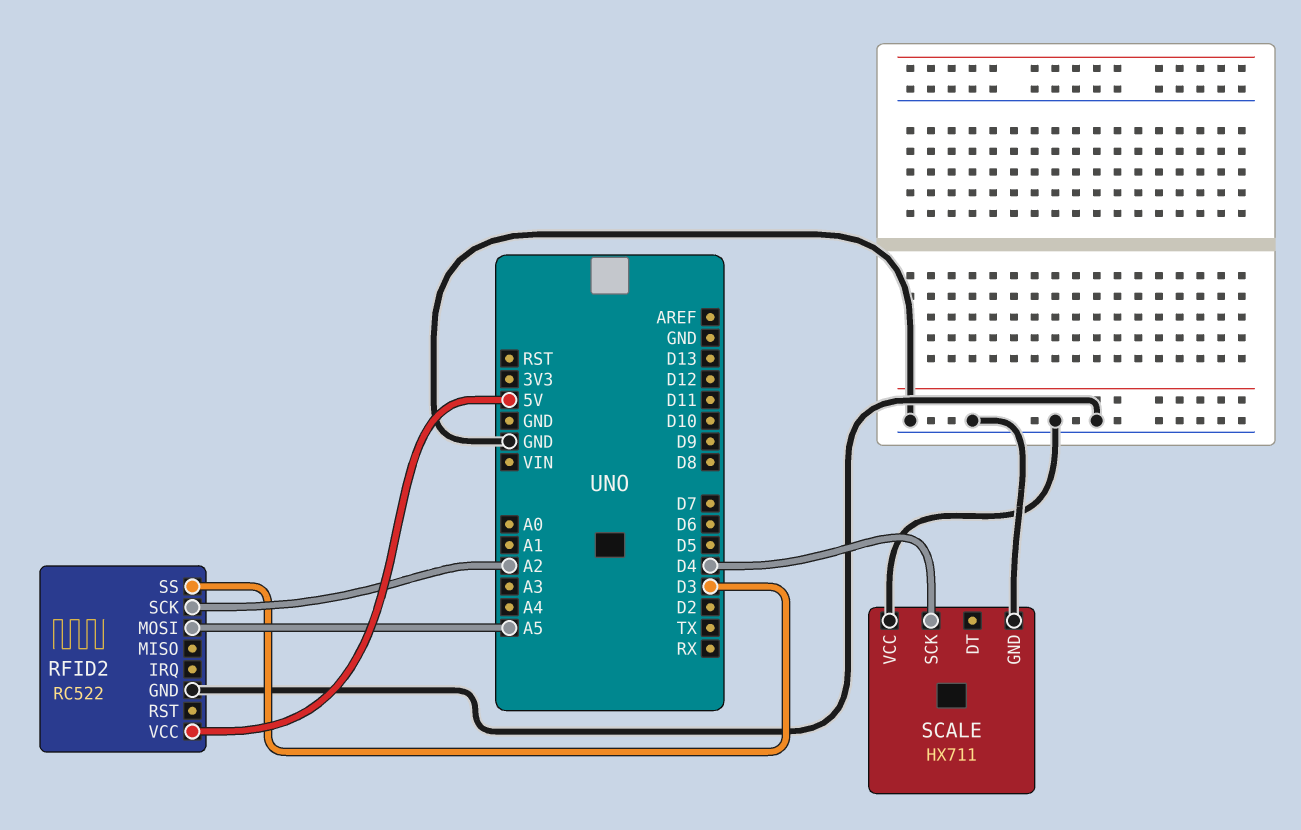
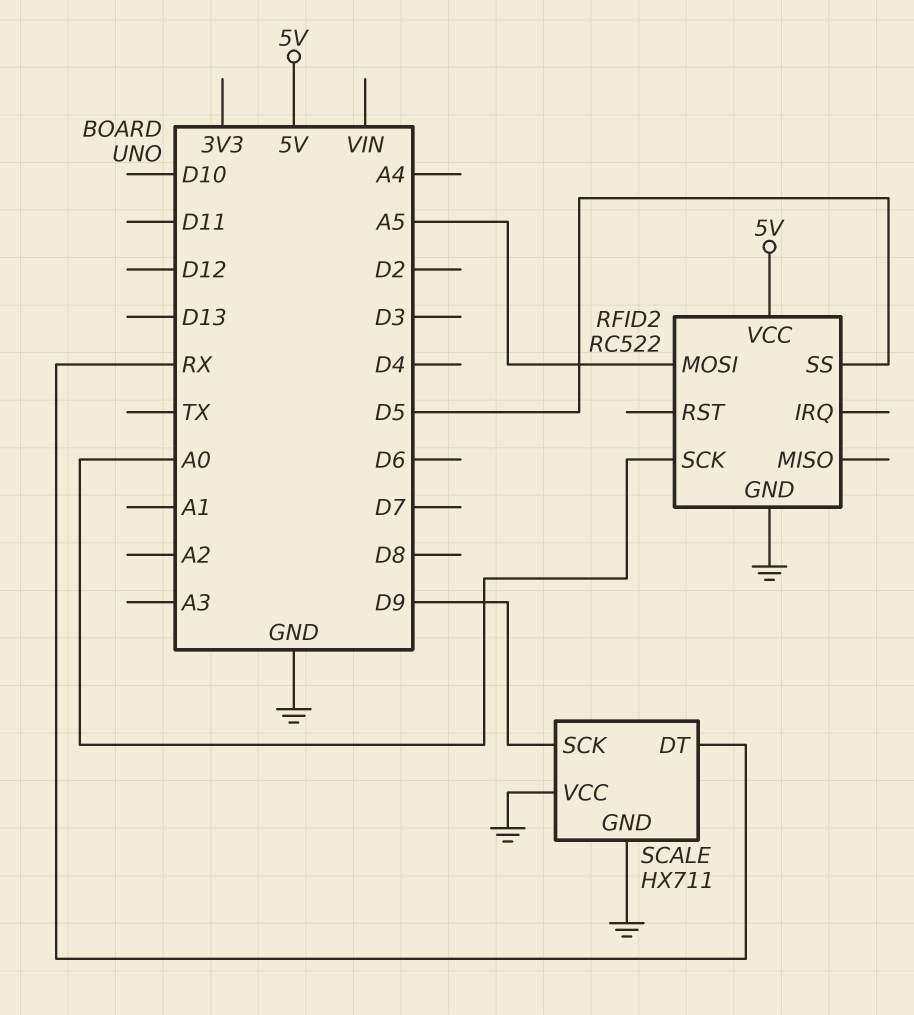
RFID2 pin SCK: A2 -> A0
RFID2 pin SS: D3 -> D5
SCALE pin DT: none -> RX
SCALE pin SCK: D4 -> D9

